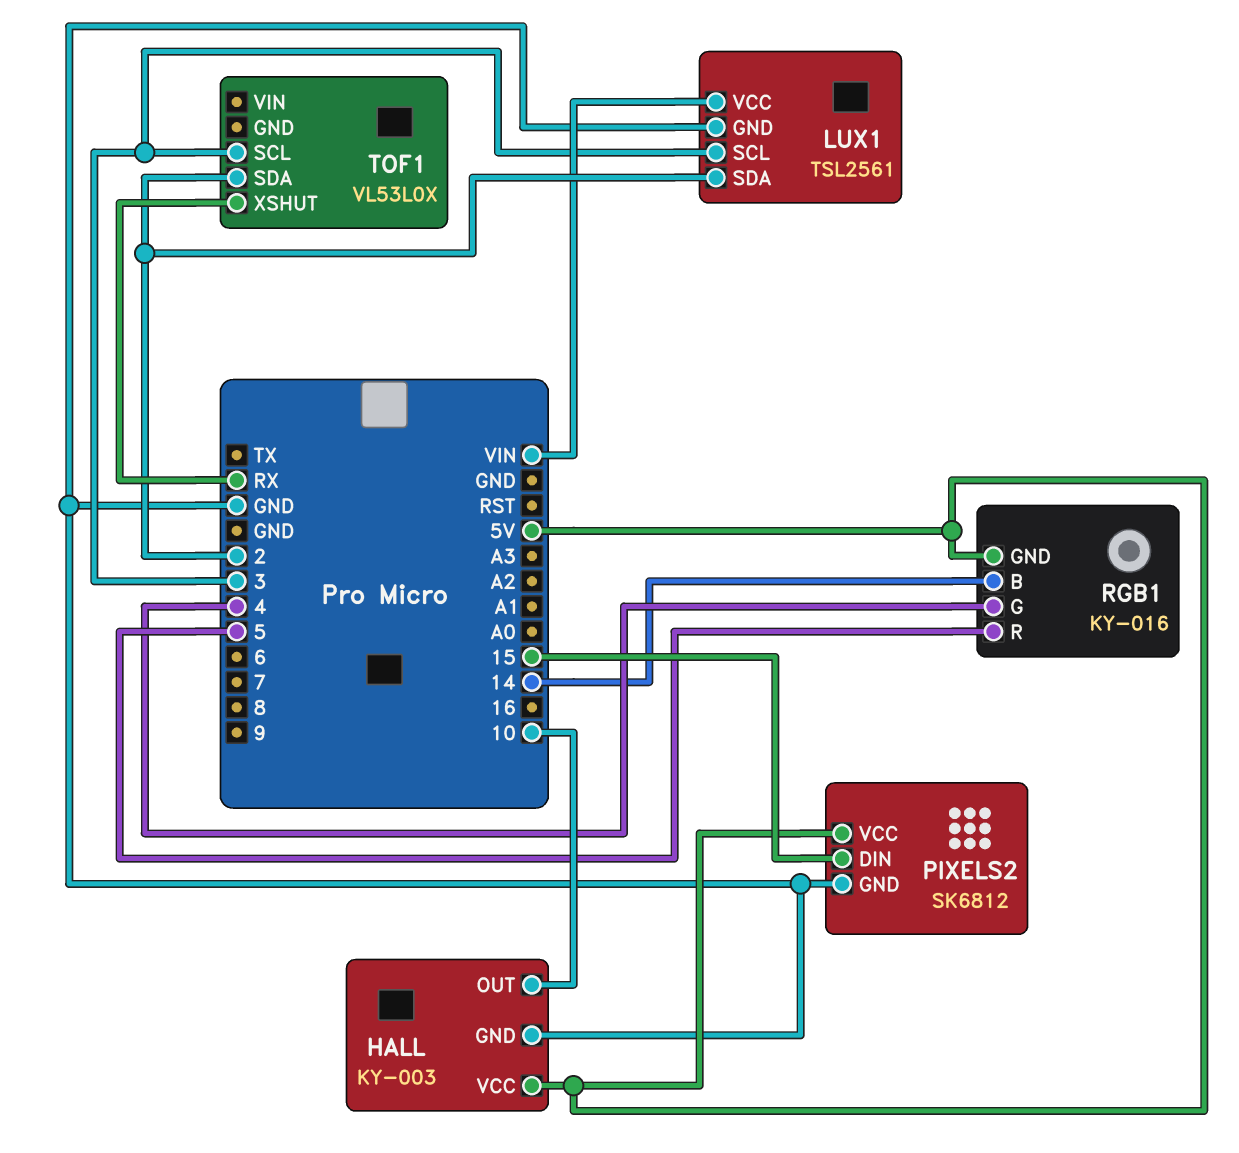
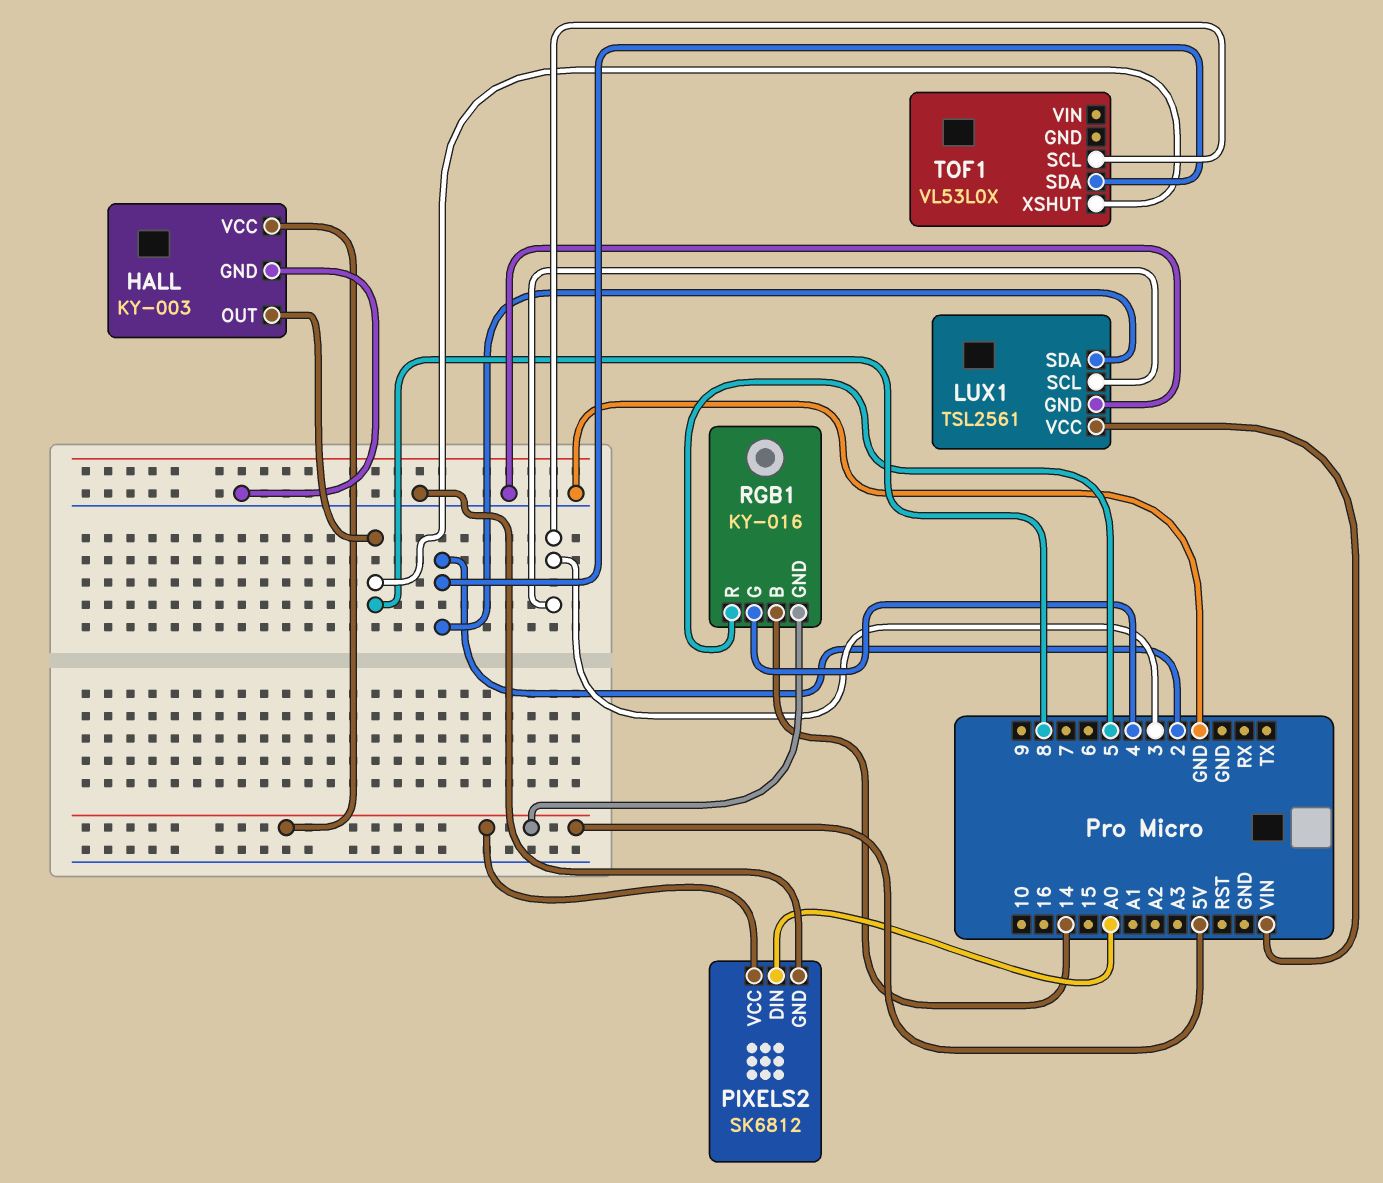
HALL pin OUT: 10 -> 8
PIXELS2 pin DIN: 15 -> A0
TOF1 pin XSHUT: RX -> 8

